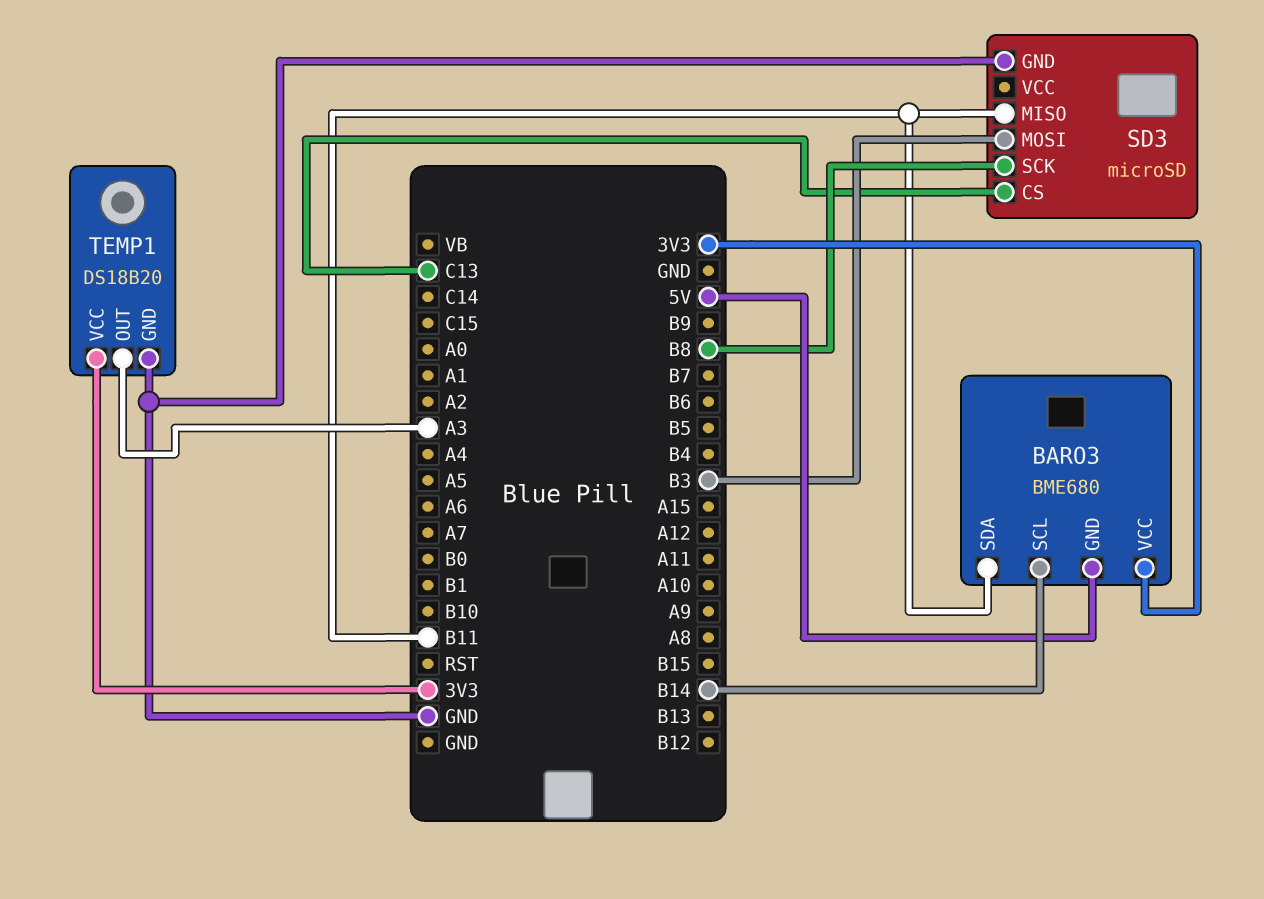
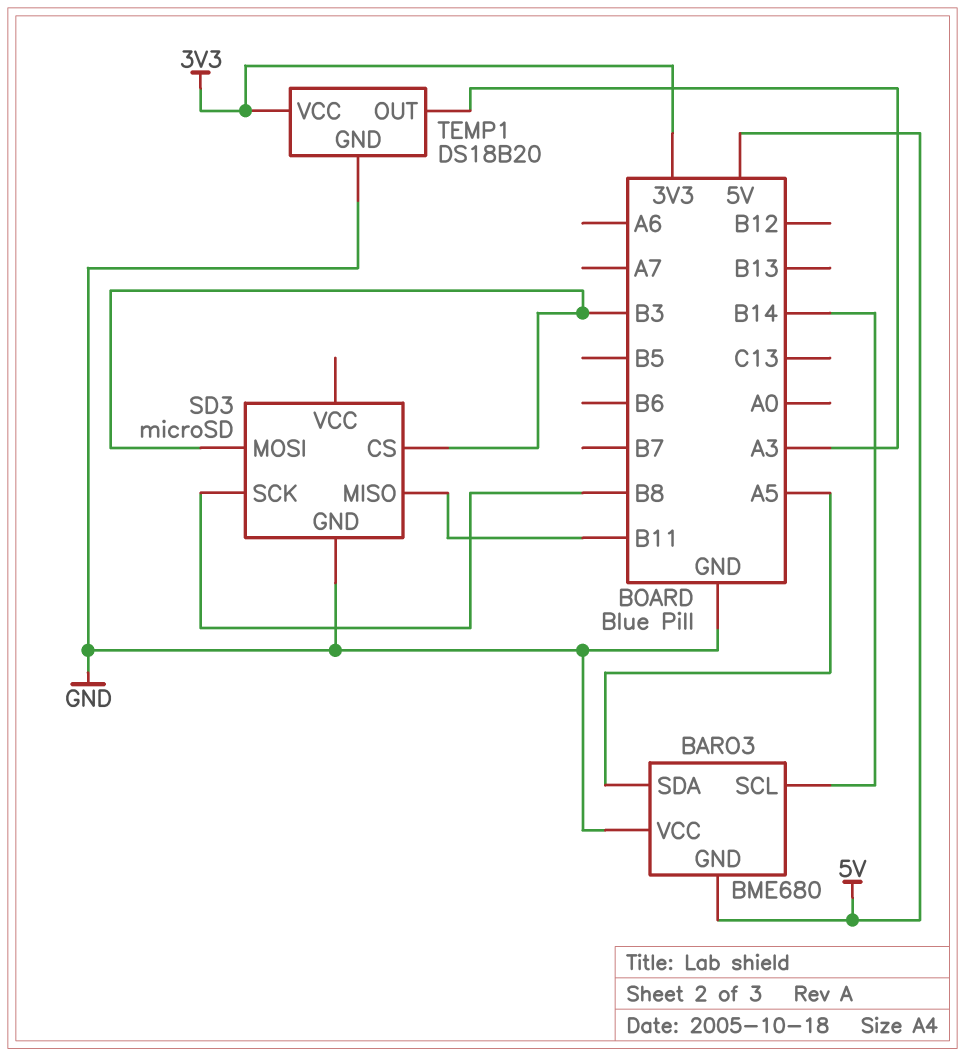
BARO3 pin SDA: B11 -> A5
BARO3 pin VCC: 3V3 -> GND
SD3 pin CS: C13 -> B3

